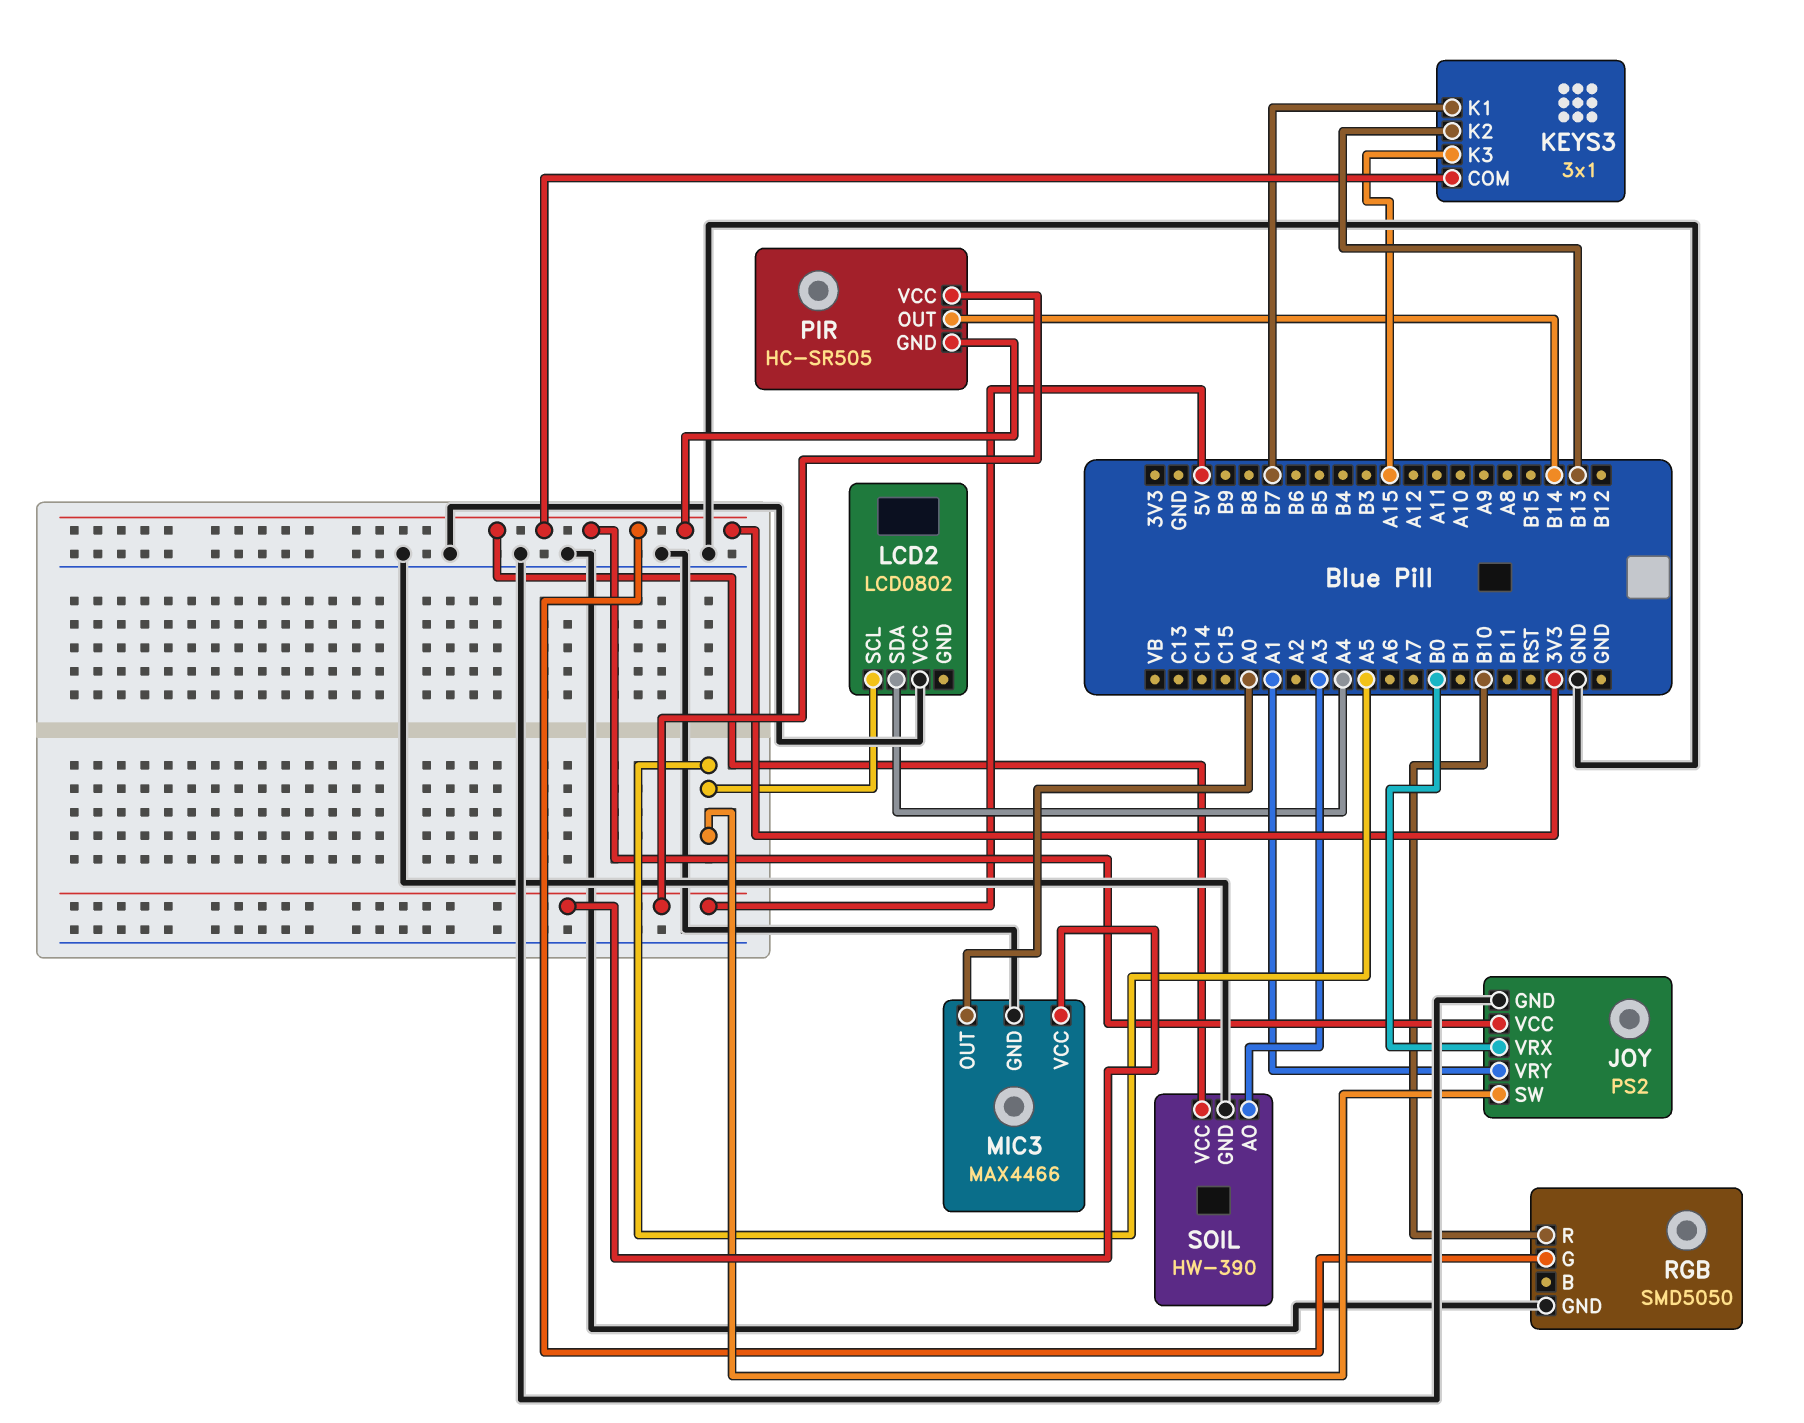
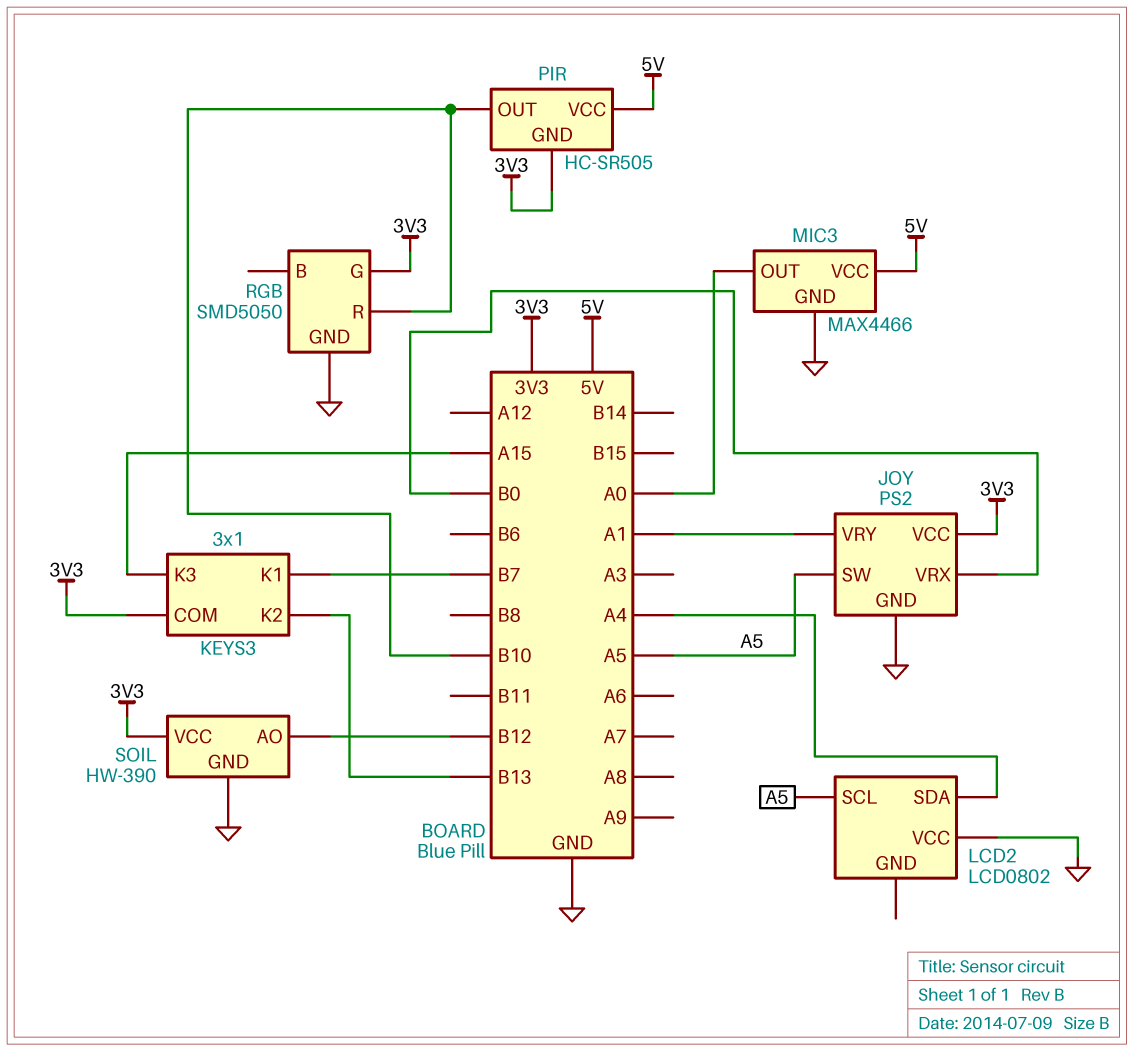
PIR pin OUT: B14 -> B10
SOIL pin AO: A3 -> B12

